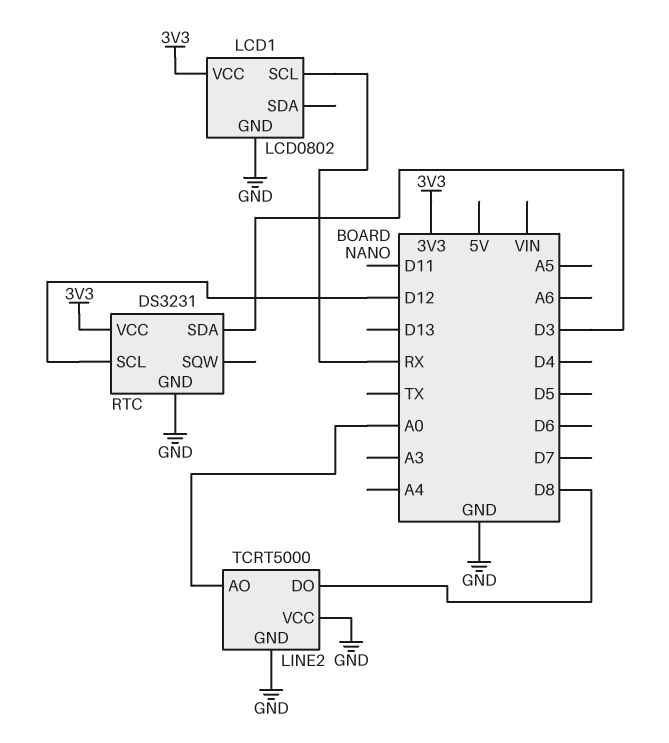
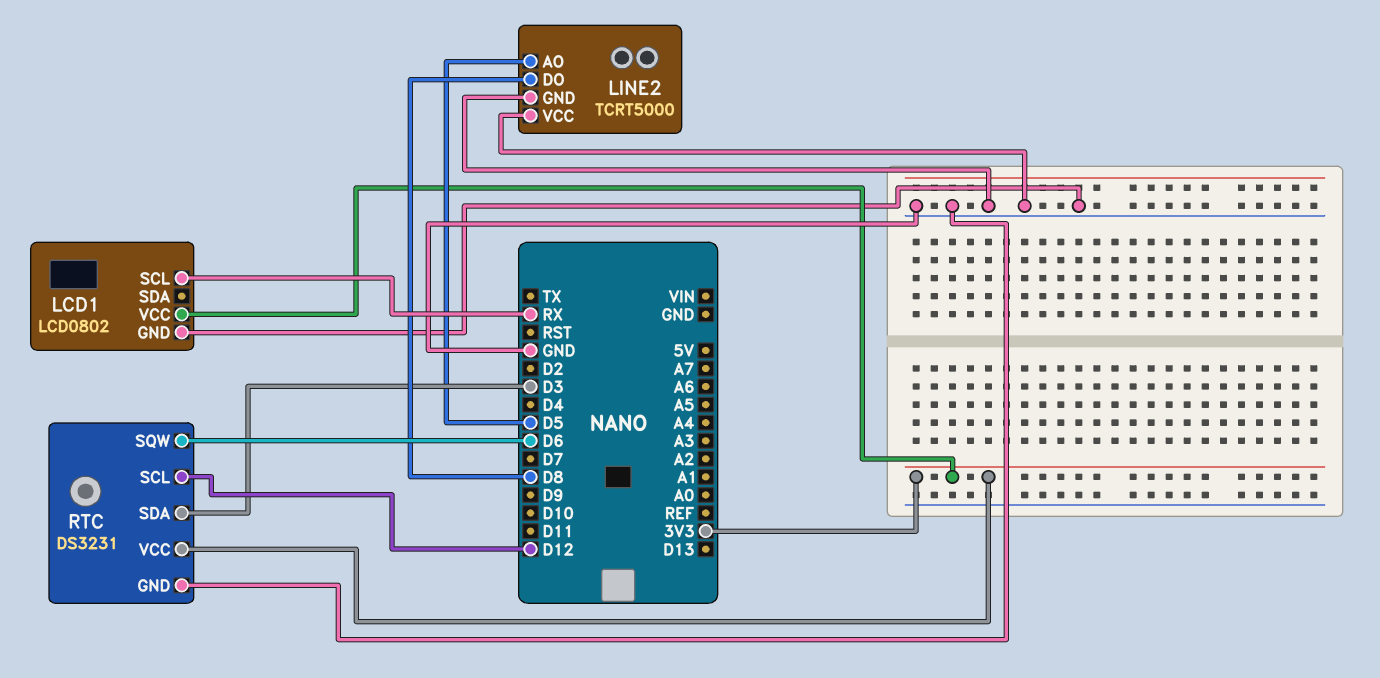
LINE2 pin AO: A0 -> D5
RTC pin SQW: none -> D6

